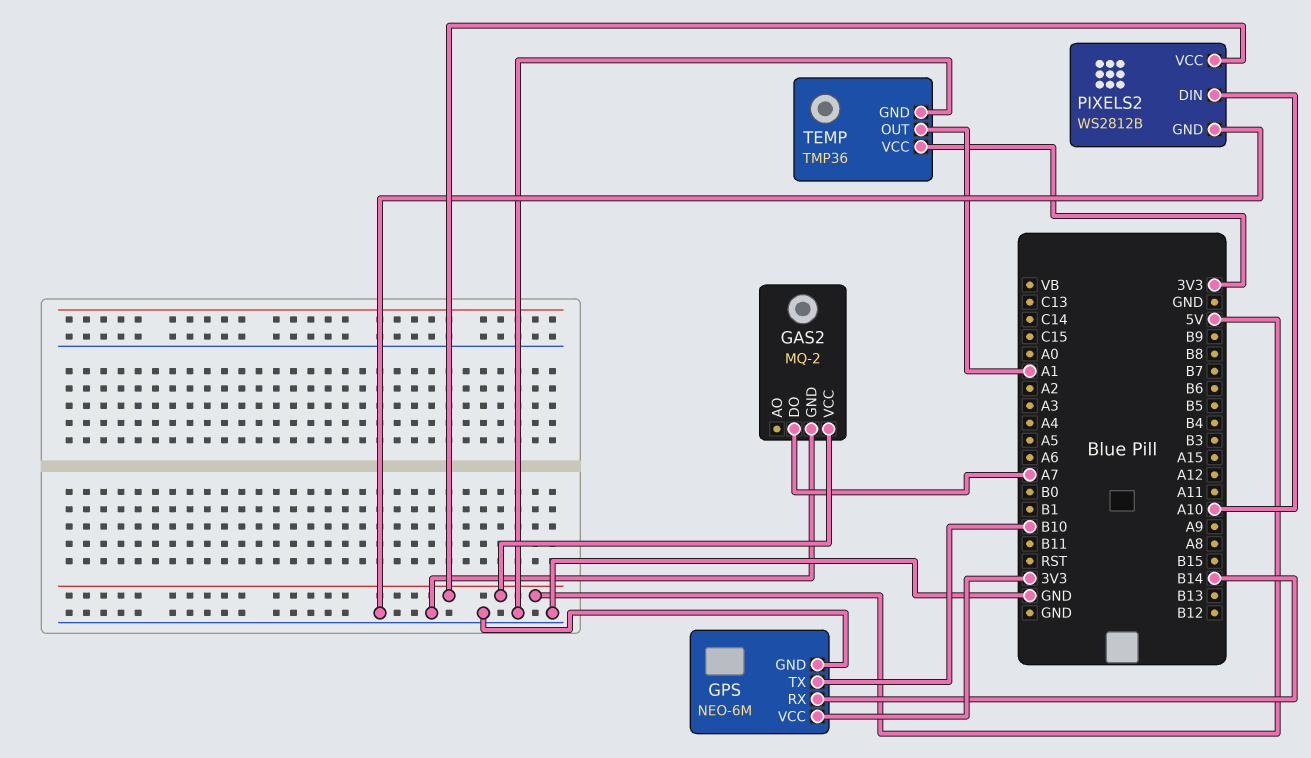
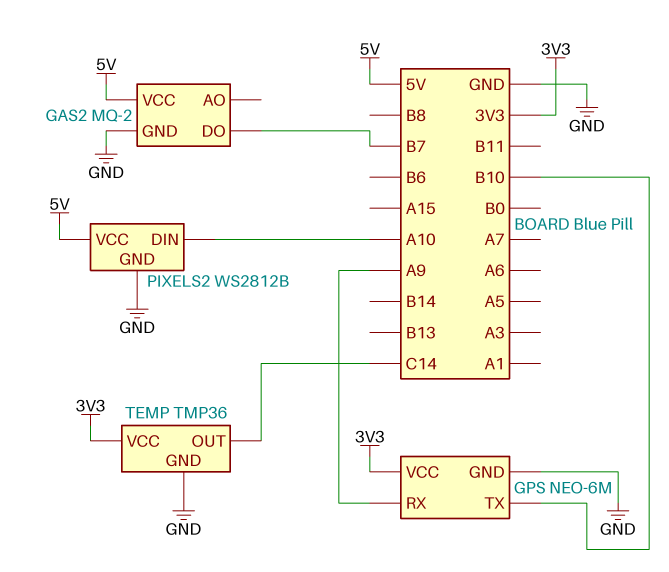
GAS2 pin DO: A7 -> B7
GPS pin RX: B14 -> A9
TEMP pin OUT: A1 -> C14

